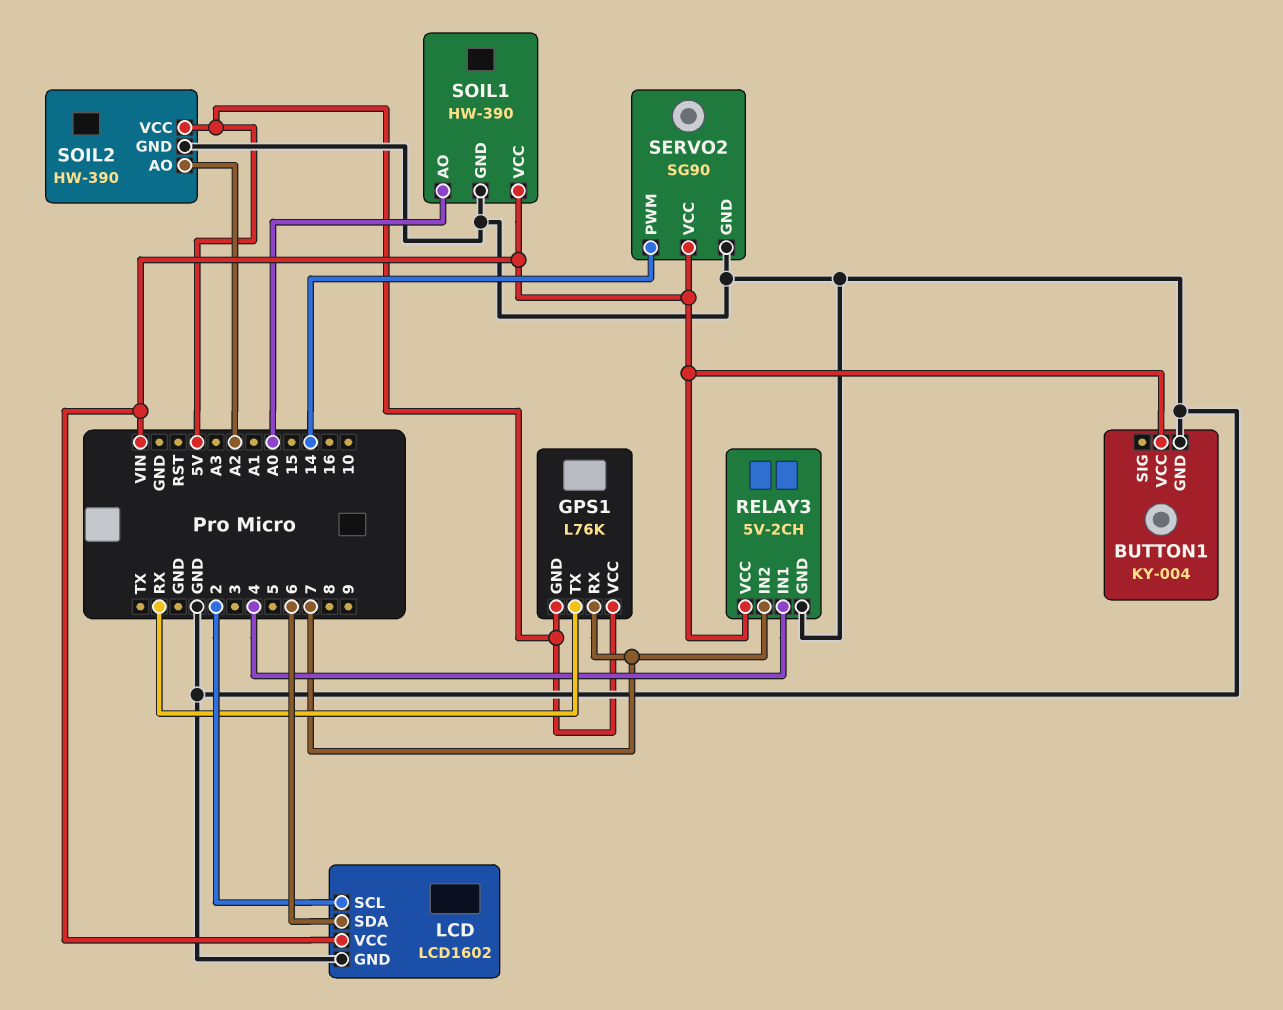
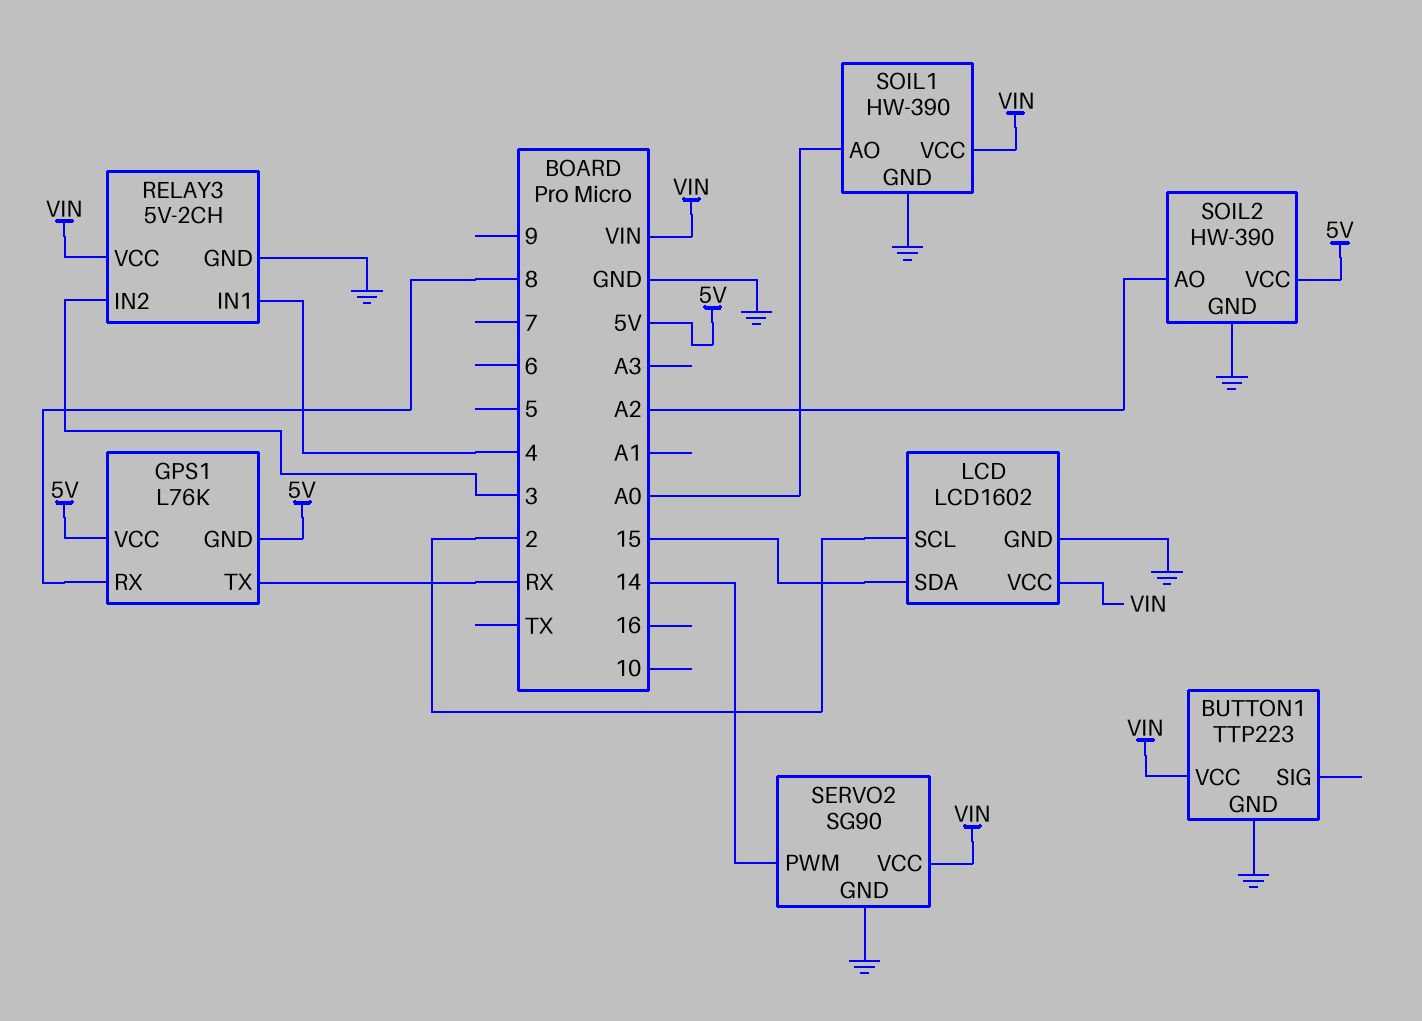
BUTTON1: KY-004 -> TTP223
GPS1 pin RX: 7 -> 8
LCD pin SDA: 6 -> 15
RELAY3 pin IN2: 7 -> 3

